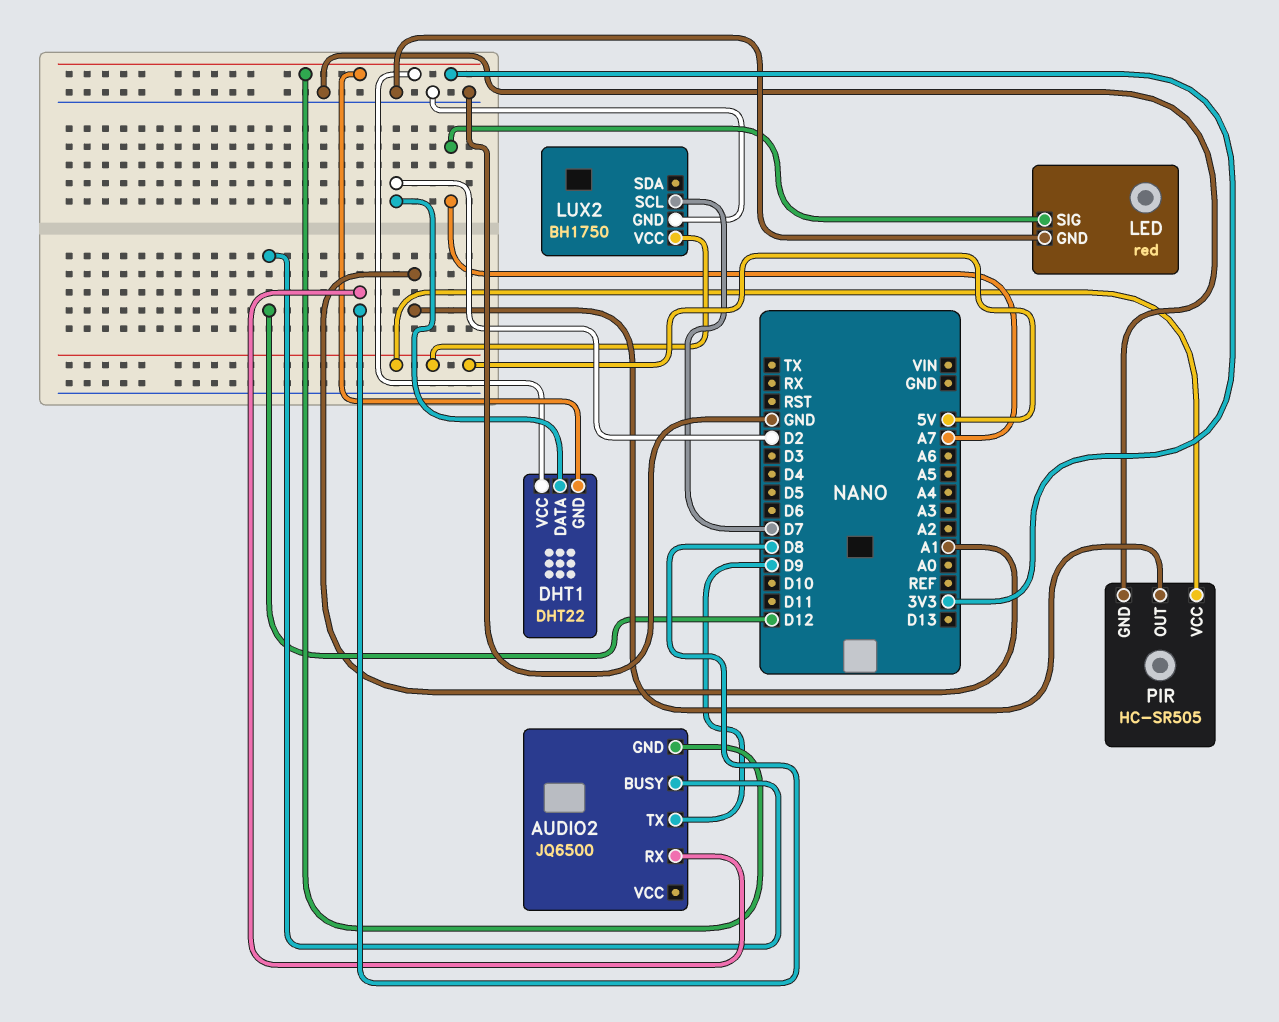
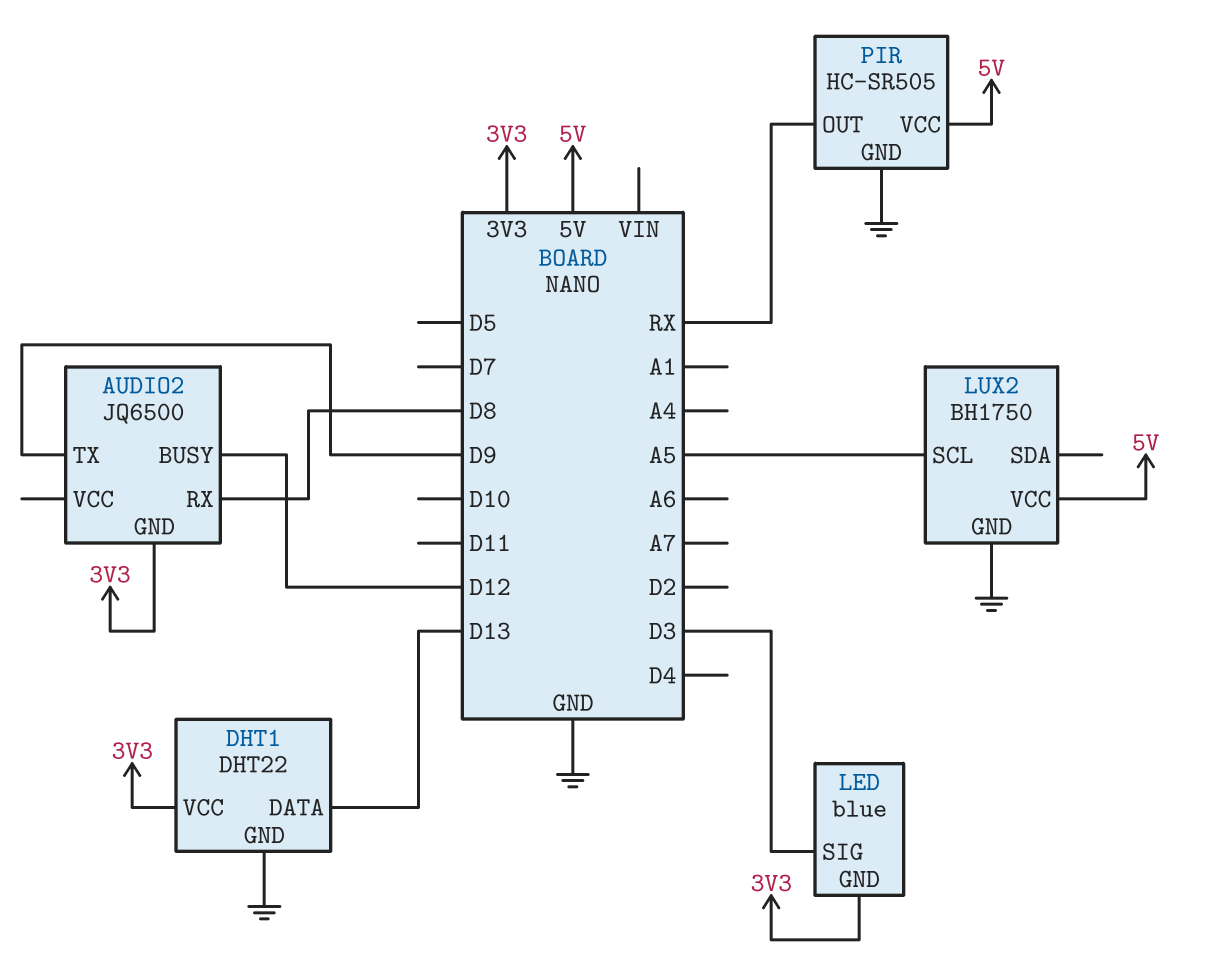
DHT1 pin DATA: D2 -> D13
DHT1 pin GND: 3V3 -> GND
LED: red -> blue
LED pin GND: GND -> 3V3
LED pin SIG: A7 -> D3
LUX2 pin SCL: D7 -> A5
PIR pin OUT: A1 -> RX

